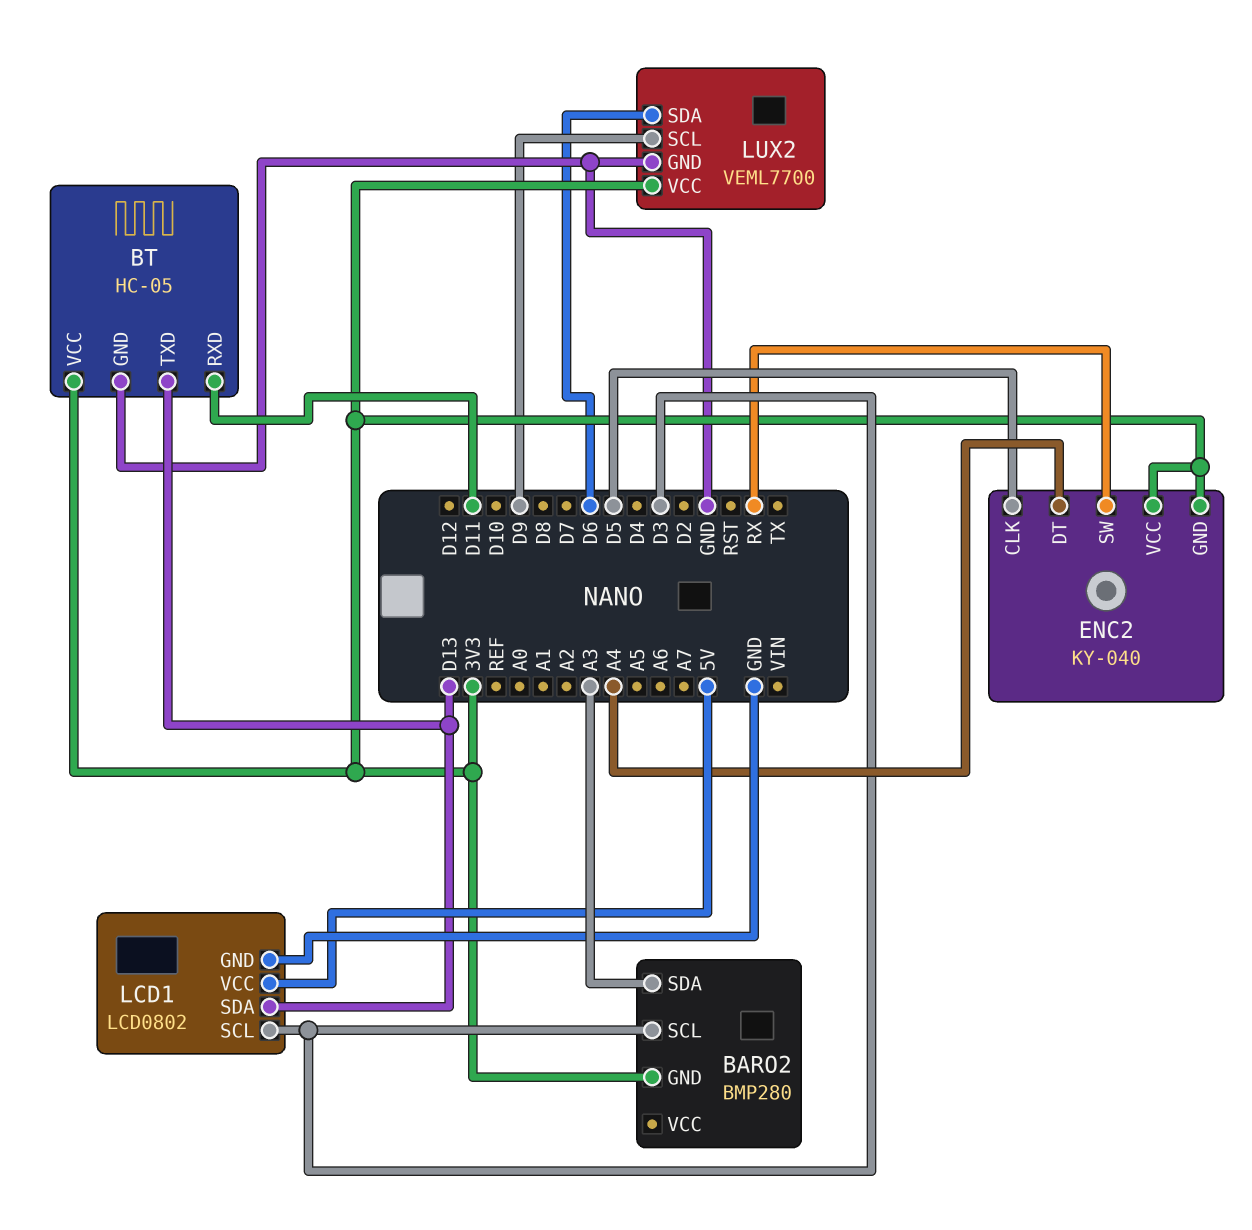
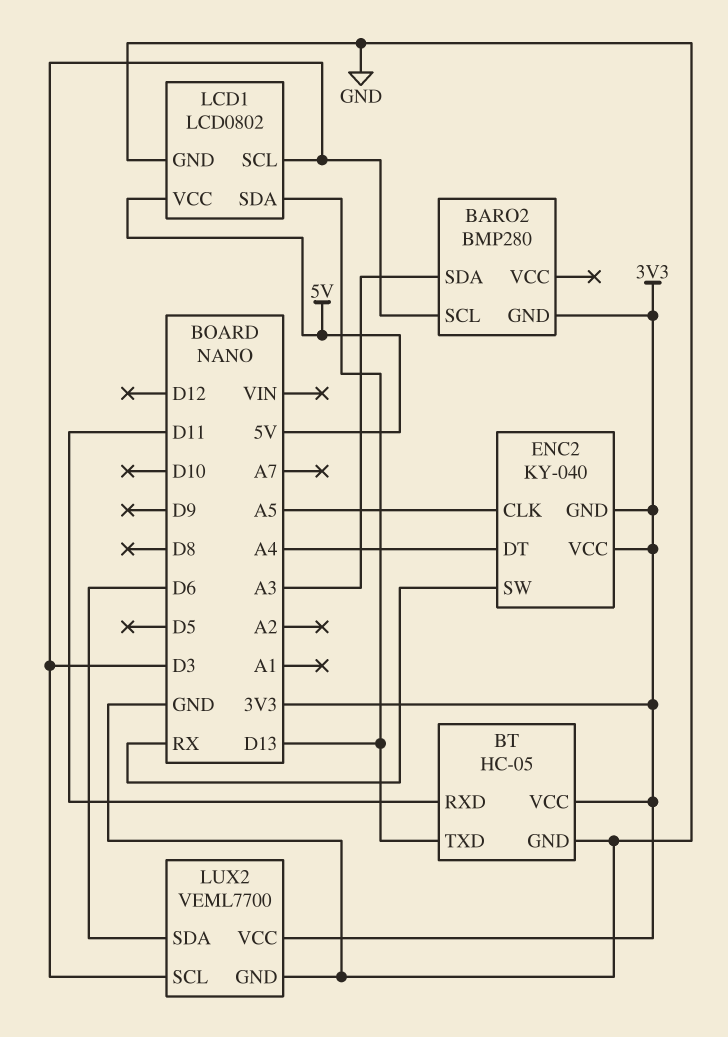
ENC2 pin CLK: D5 -> A5
LUX2 pin SCL: D9 -> D3

